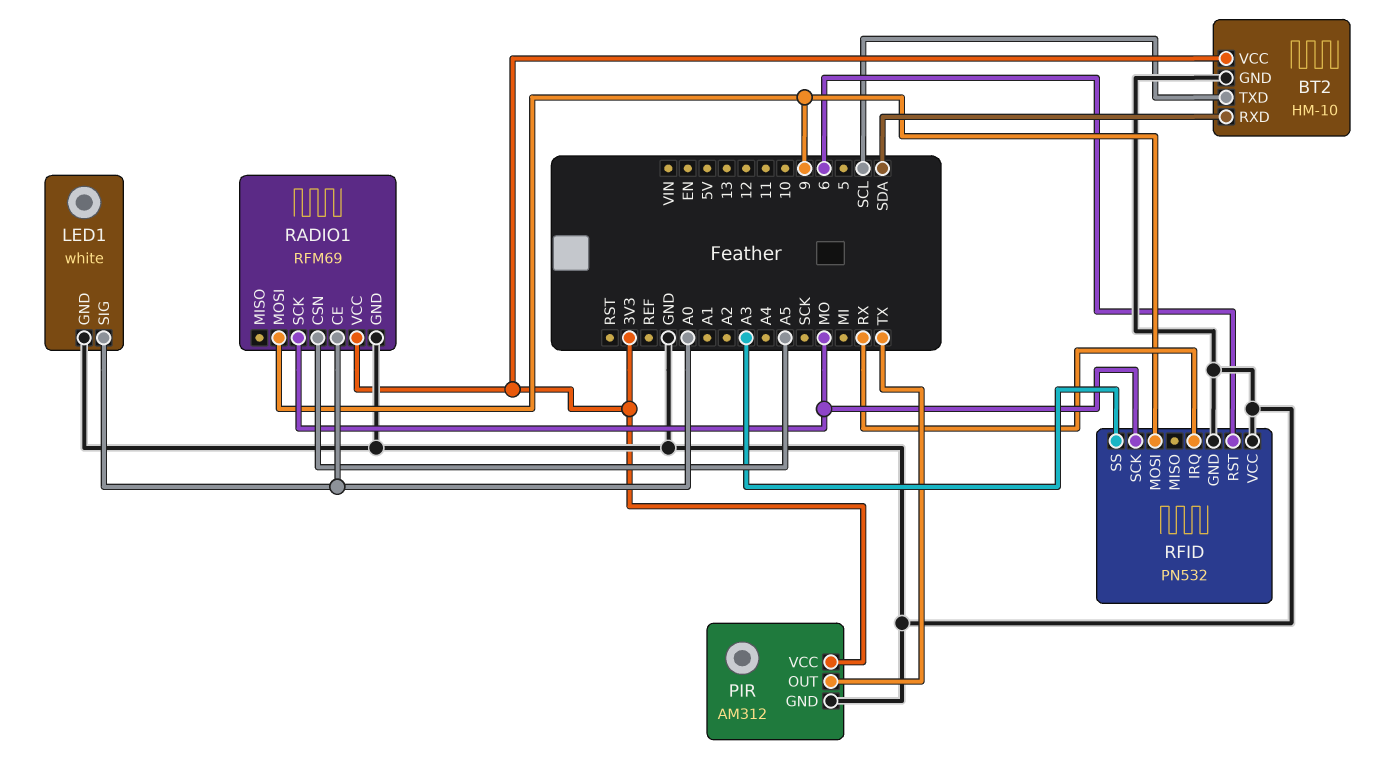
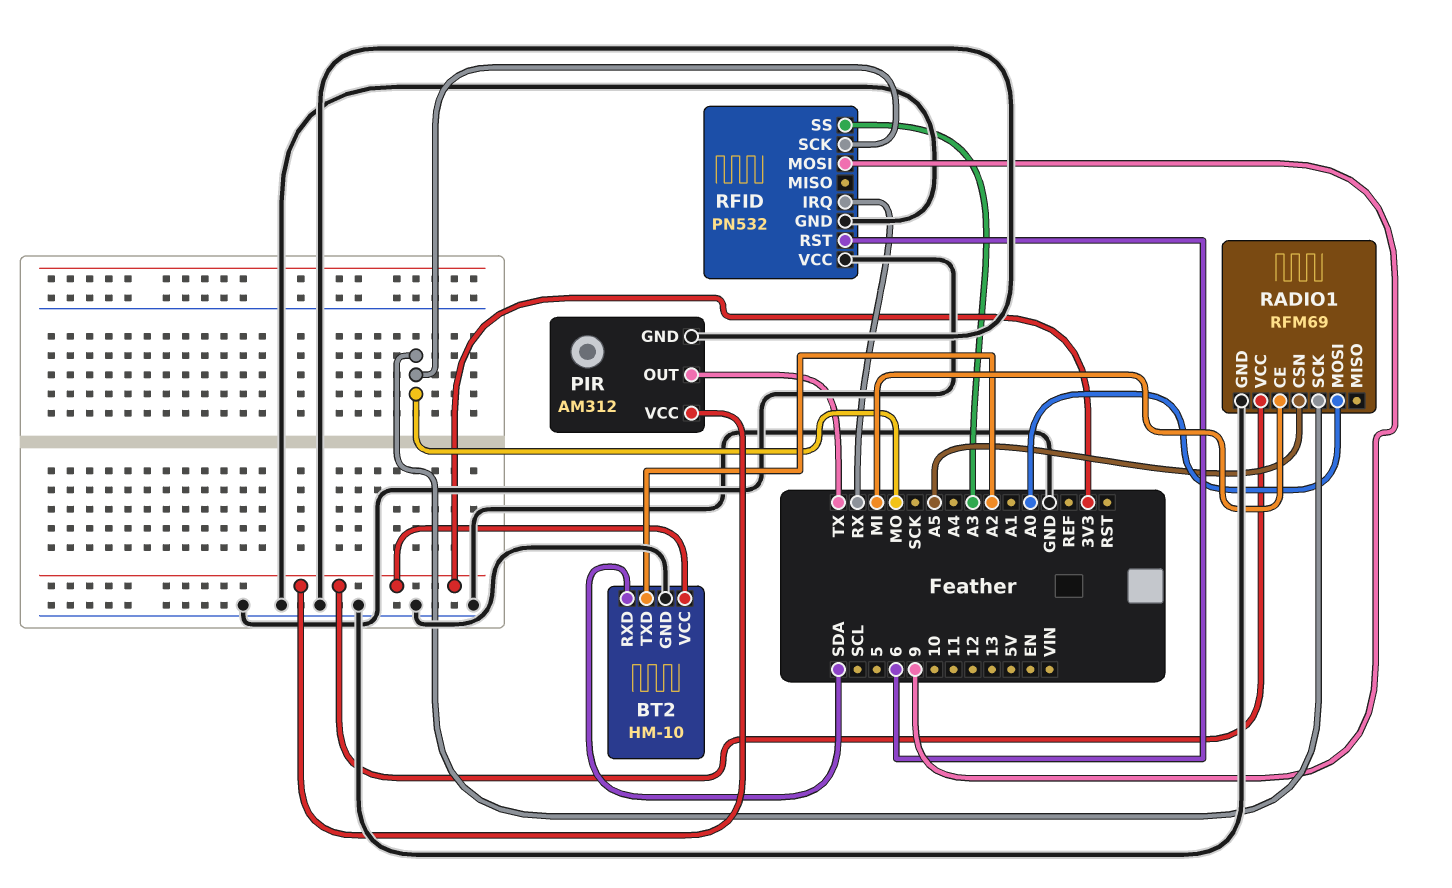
BT2 pin TXD: SCL -> A2
LED1: white -> none
LED1 pin GND: GND -> none
LED1 pin SIG: A0 -> none
RADIO1 pin CE: A0 -> MI
RADIO1 pin MOSI: 9 -> A0

